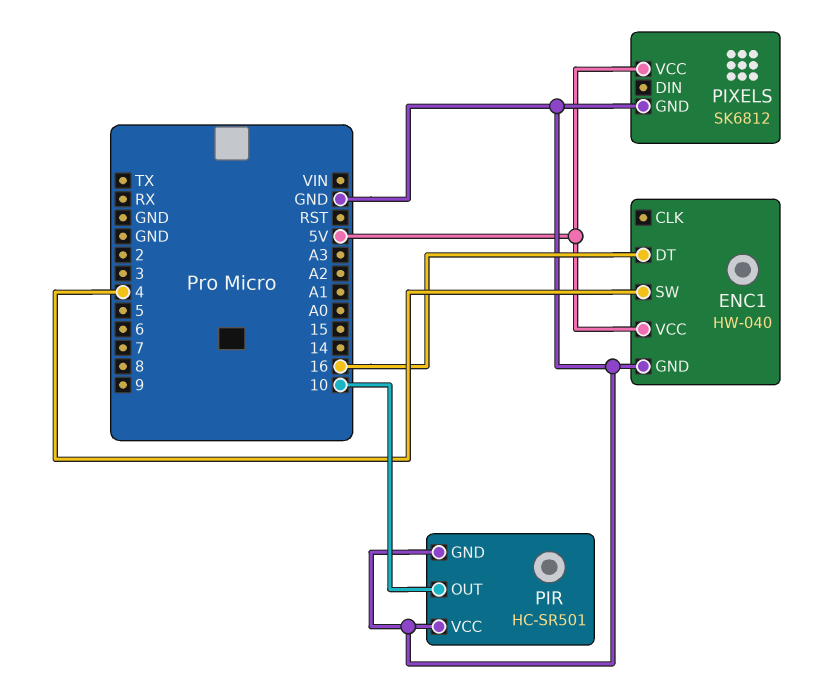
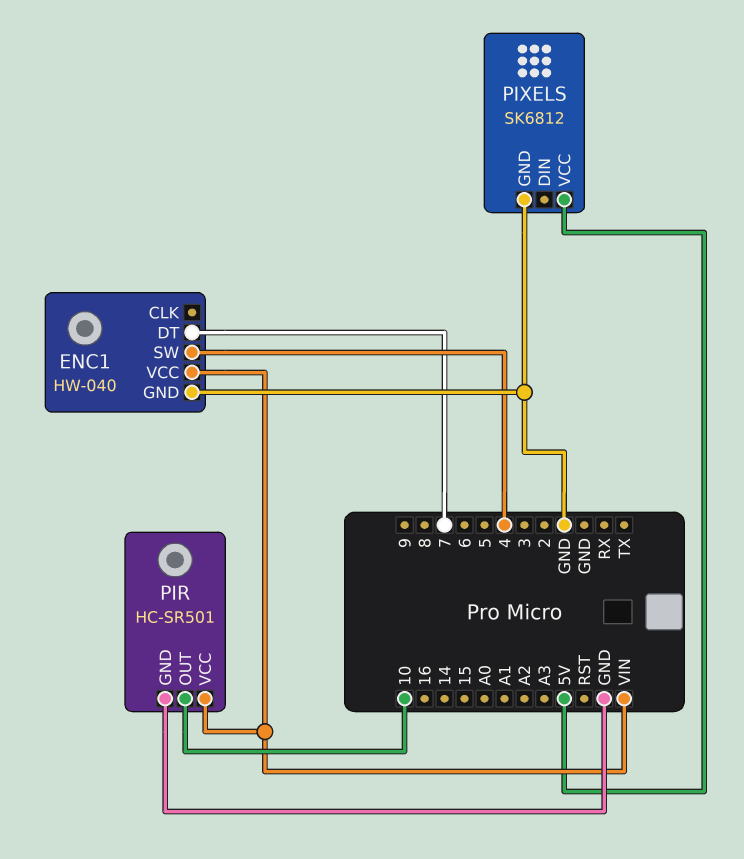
ENC1 pin DT: 16 -> 7
ENC1 pin VCC: 5V -> VIN
PIR pin VCC: GND -> VIN

